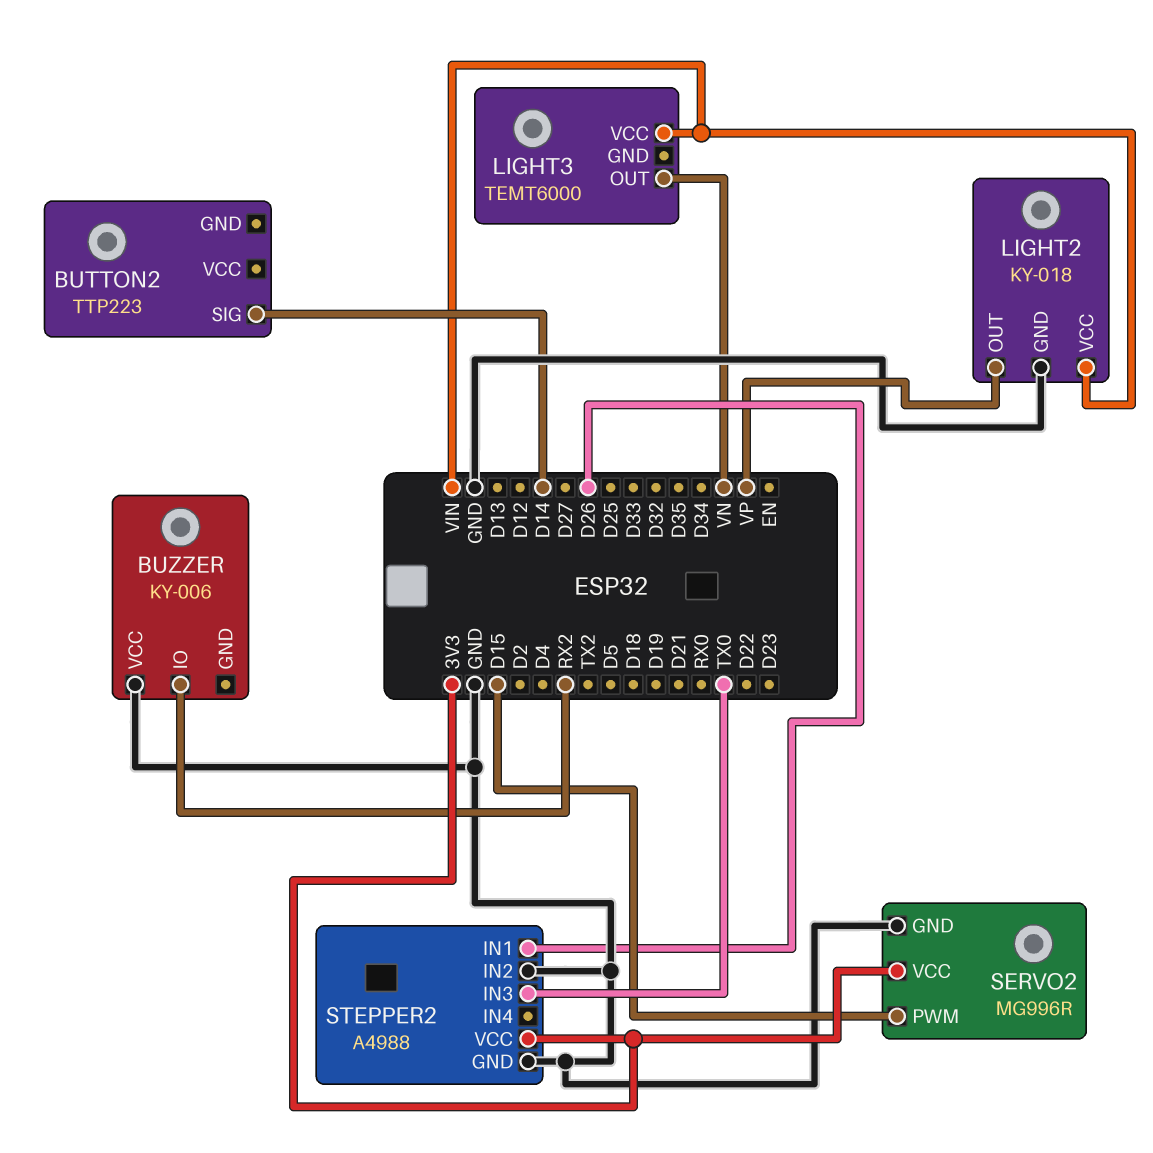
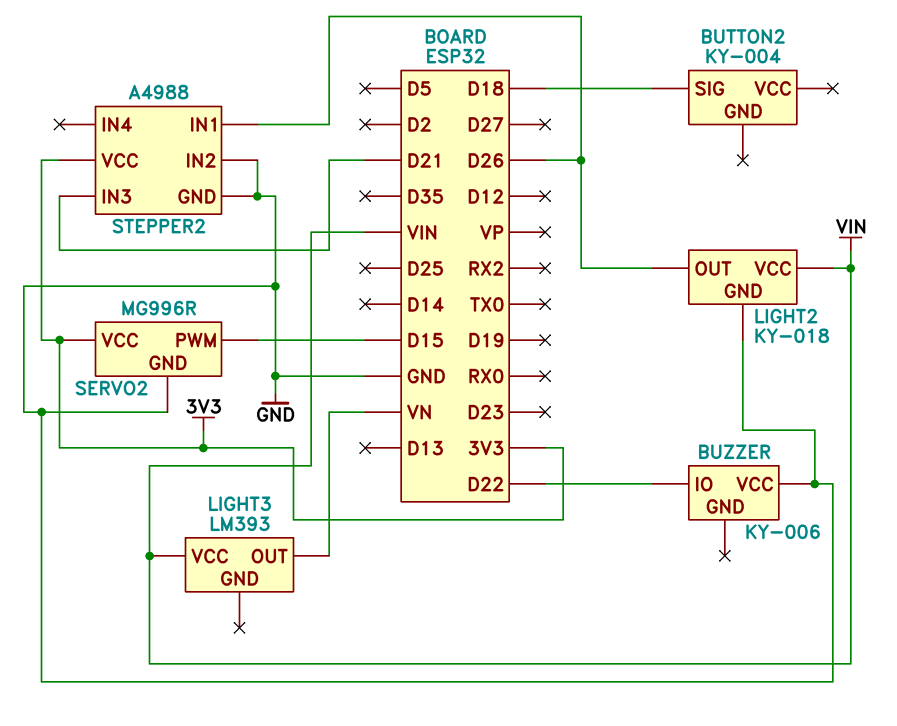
BUTTON2: TTP223 -> KY-004
BUTTON2 pin SIG: D14 -> D18
BUZZER pin IO: RX2 -> D22
LIGHT2 pin OUT: VP -> D26
LIGHT3: TEMT6000 -> LM393
STEPPER2 pin IN3: TX0 -> D21

